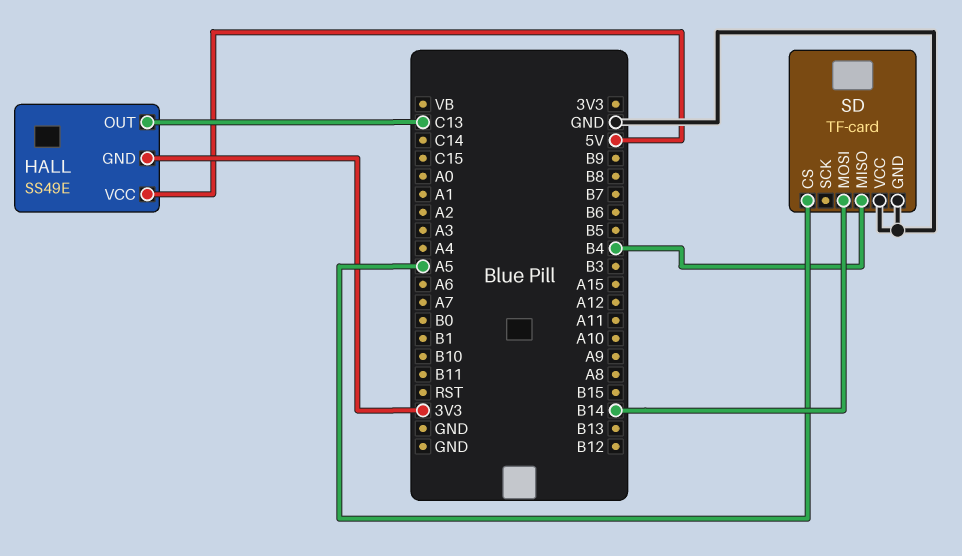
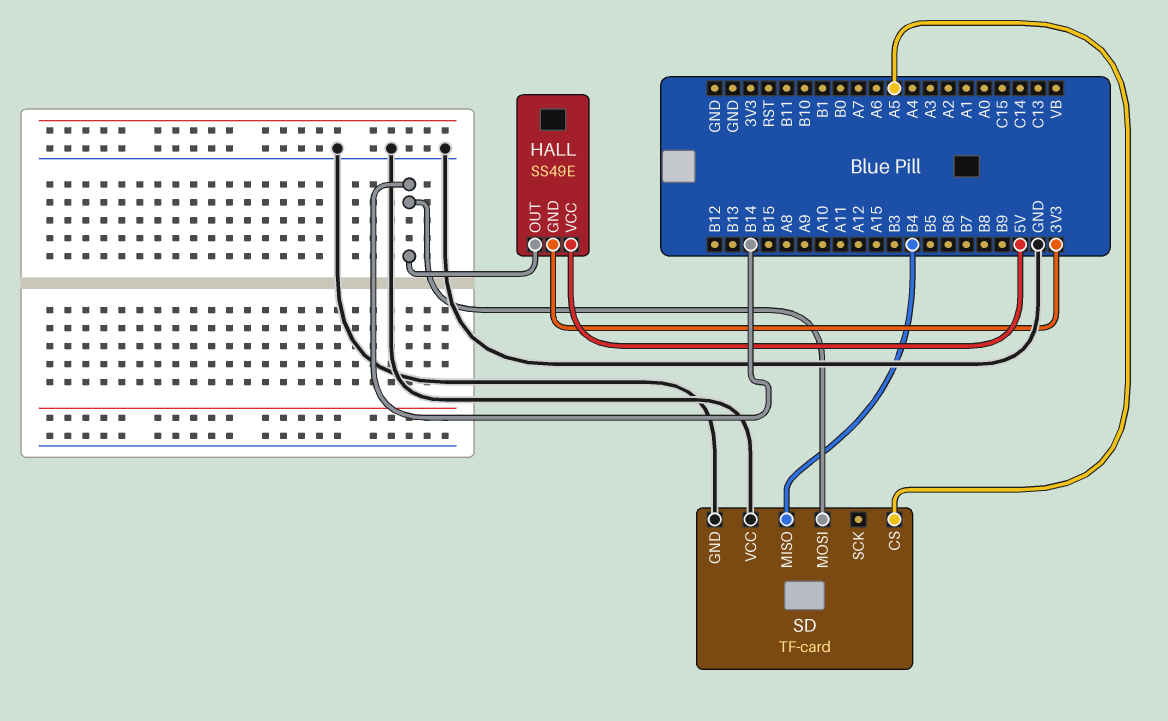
HALL pin OUT: C13 -> B14

